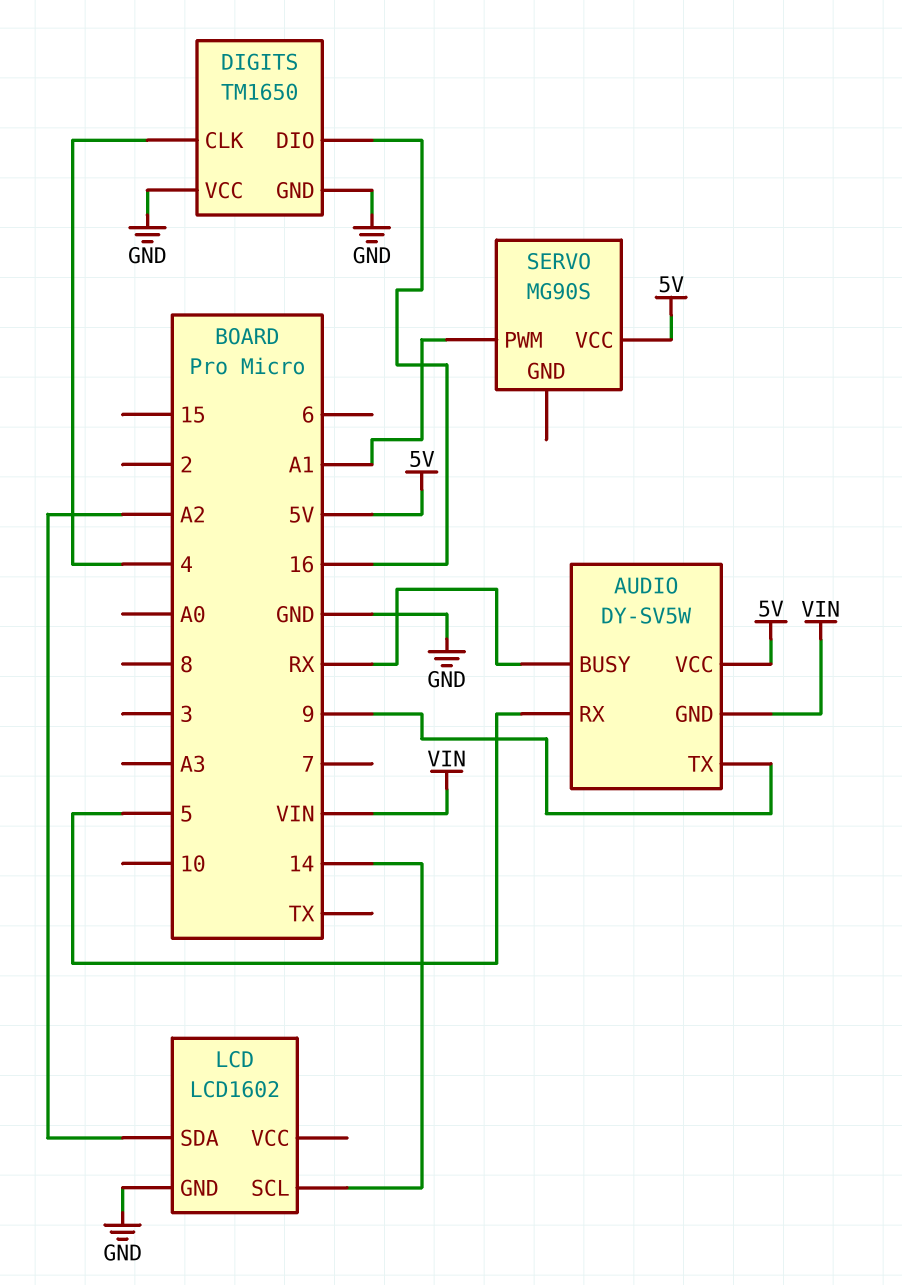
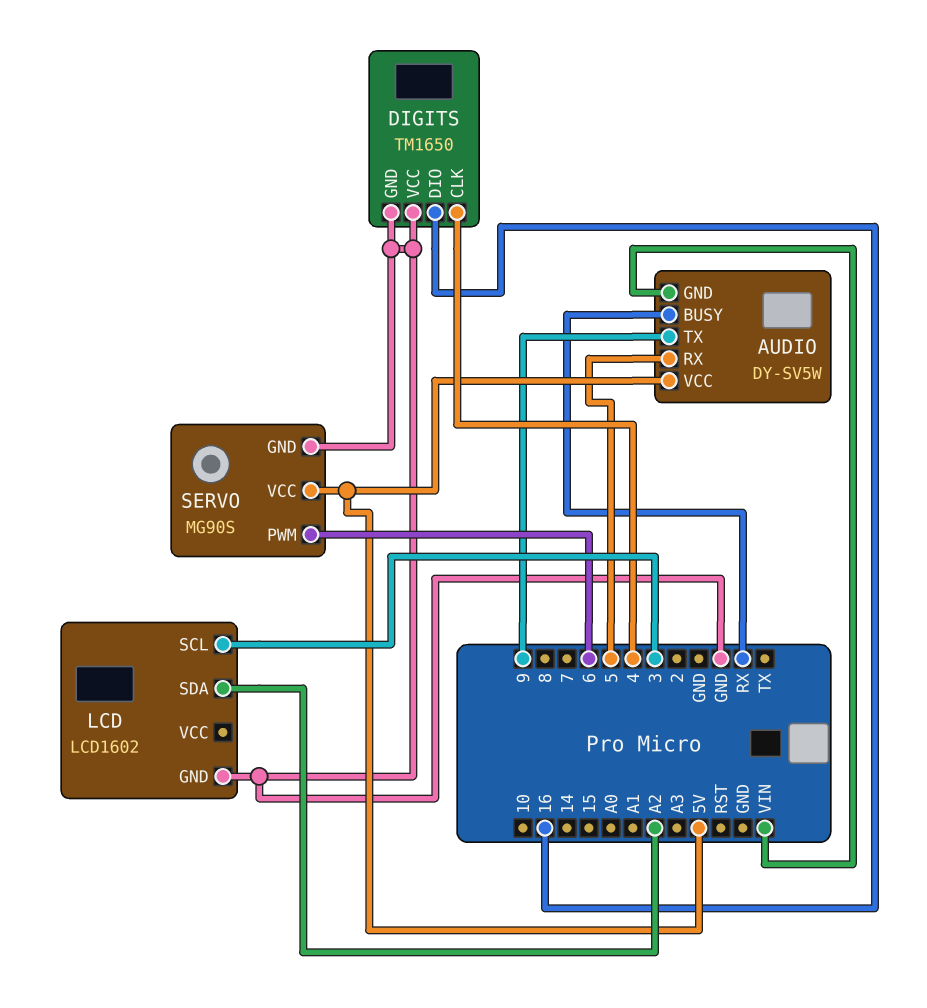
LCD pin SCL: 14 -> 3
SERVO pin GND: none -> GND
SERVO pin PWM: A1 -> 6

